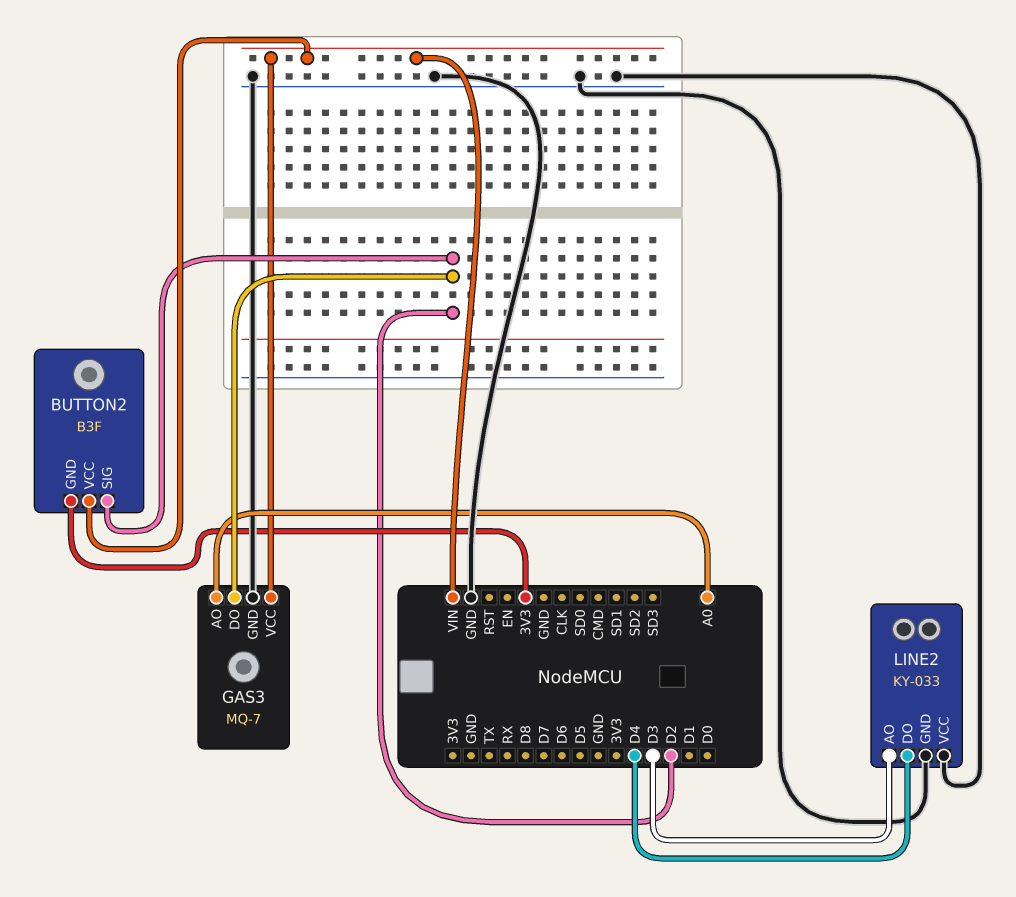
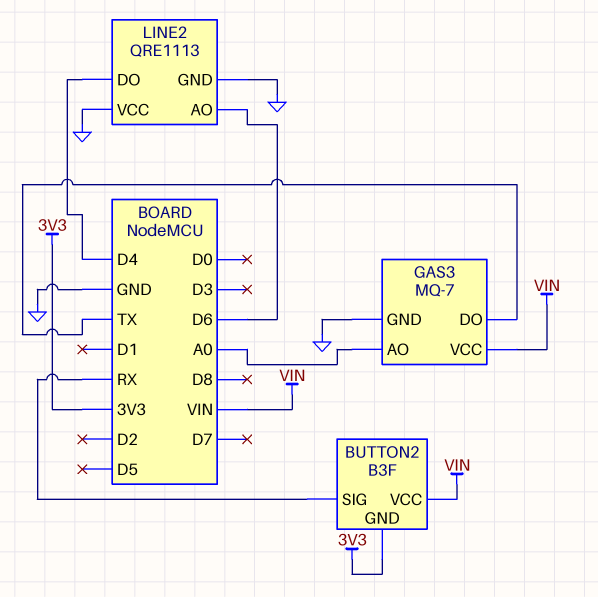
BUTTON2 pin SIG: D2 -> RX
GAS3 pin DO: D2 -> TX
LINE2: KY-033 -> QRE1113
LINE2 pin AO: D3 -> D6

